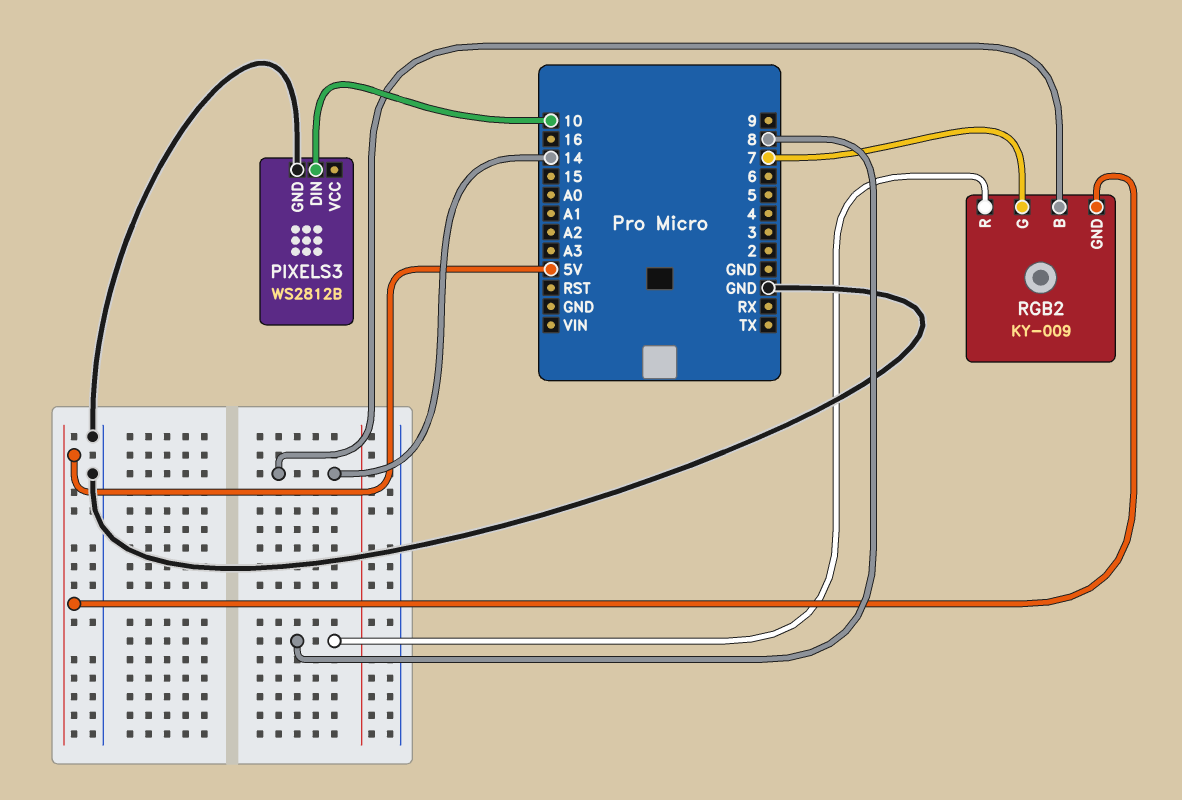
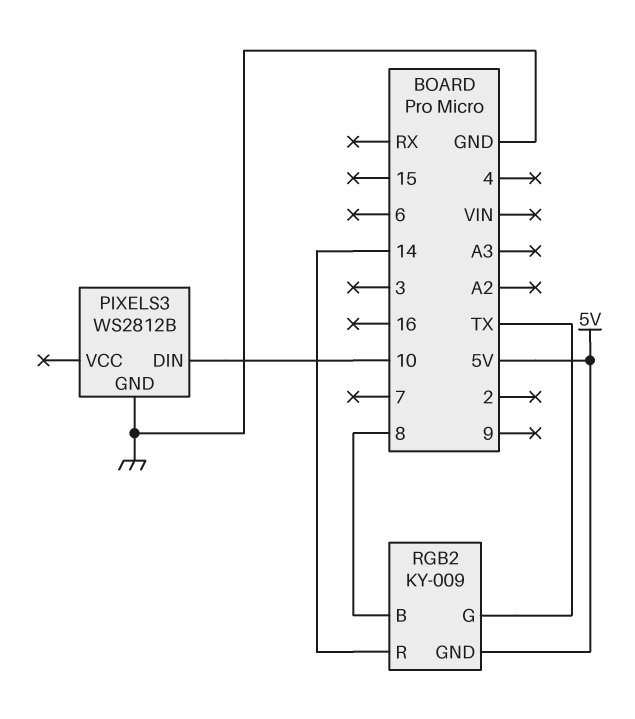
RGB2 pin B: 14 -> 8
RGB2 pin G: 7 -> TX
RGB2 pin R: 8 -> 14

